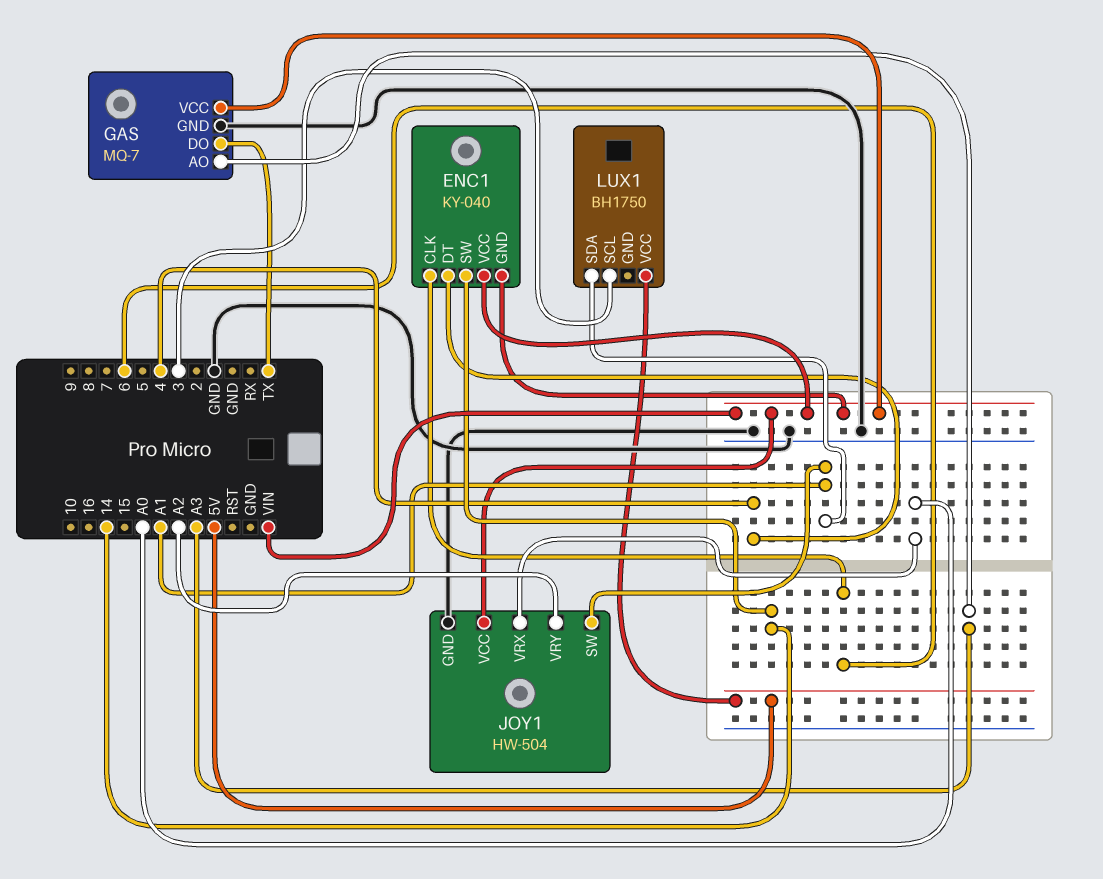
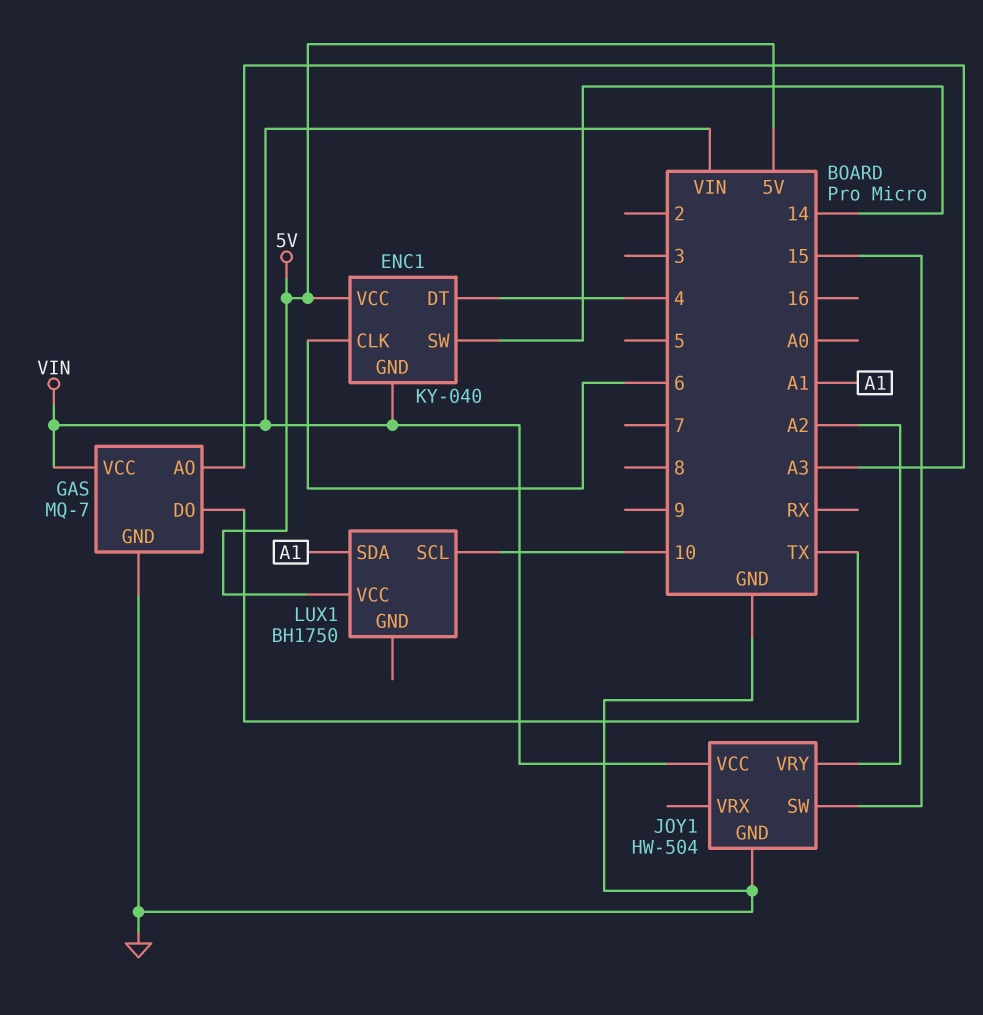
ENC1 pin VCC: VIN -> 5V
JOY1 pin SW: A1 -> 15
JOY1 pin VRX: A0 -> none
LUX1 pin SCL: 3 -> 10

